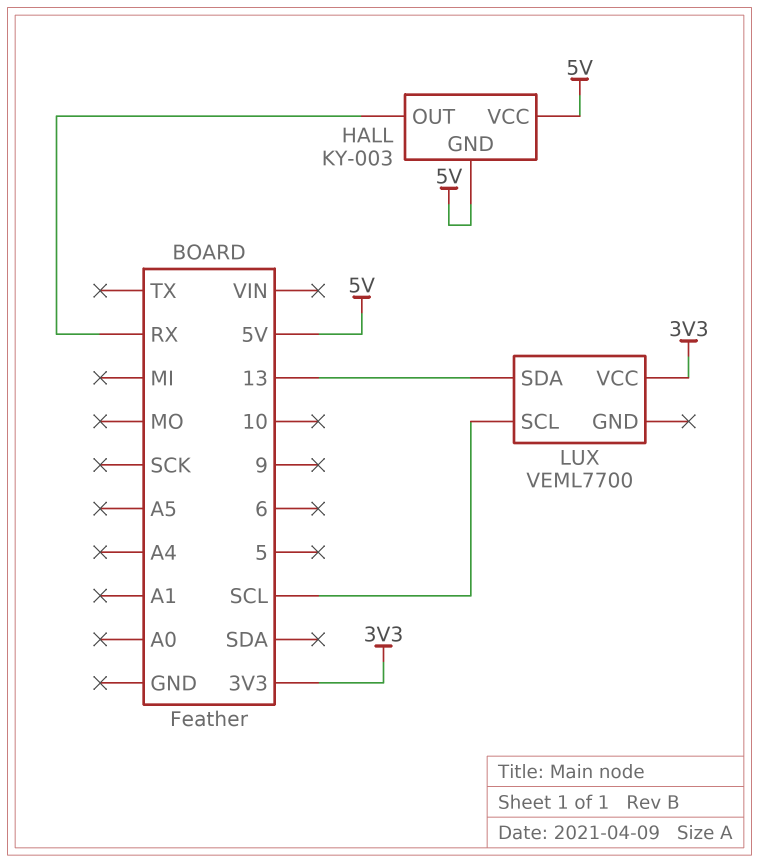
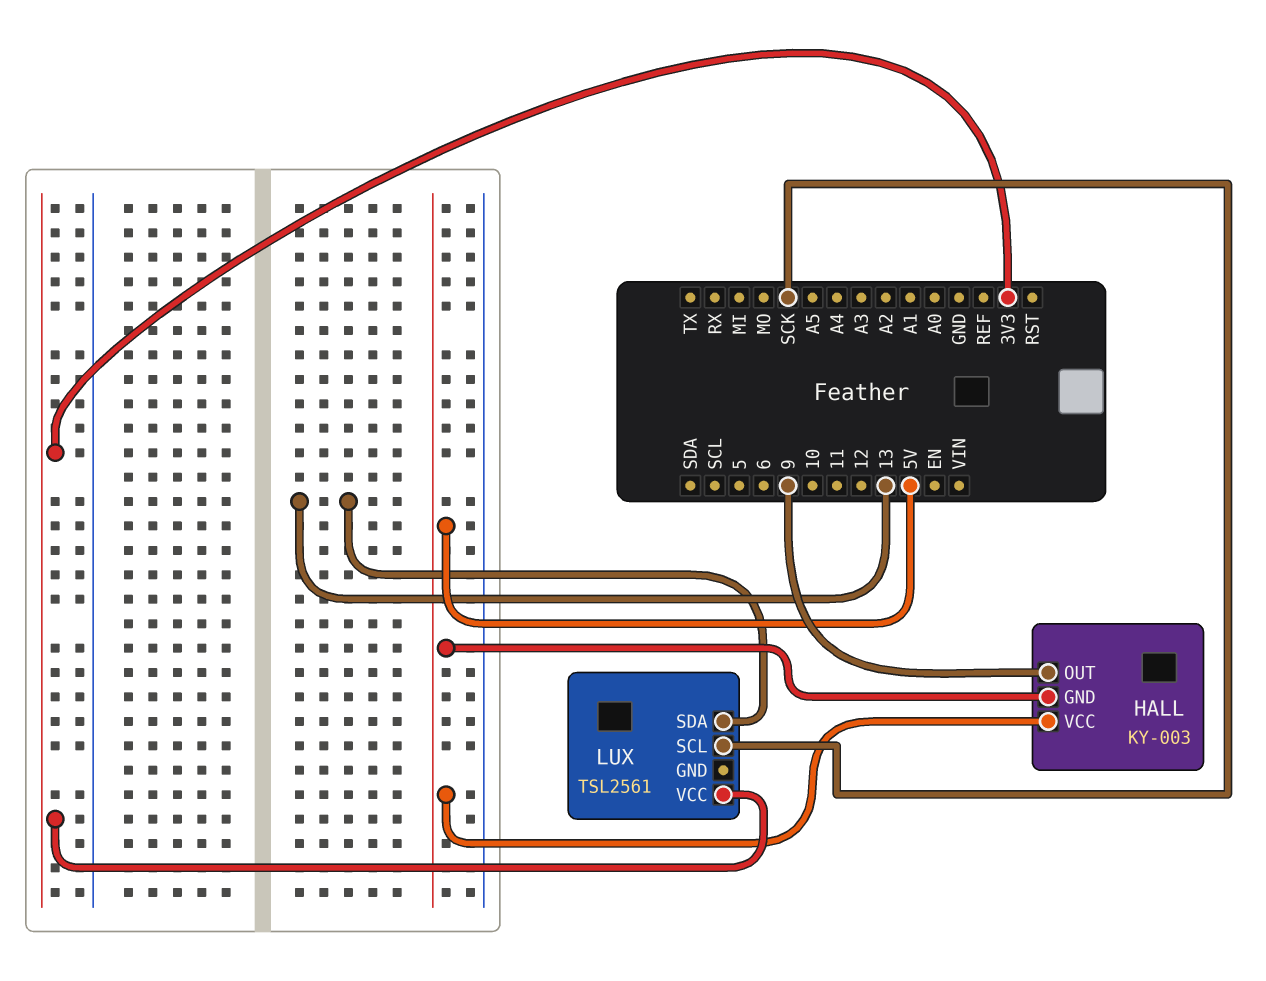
HALL pin OUT: RX -> 9
LUX: VEML7700 -> TSL2561
LUX pin SCL: SCL -> SCK

